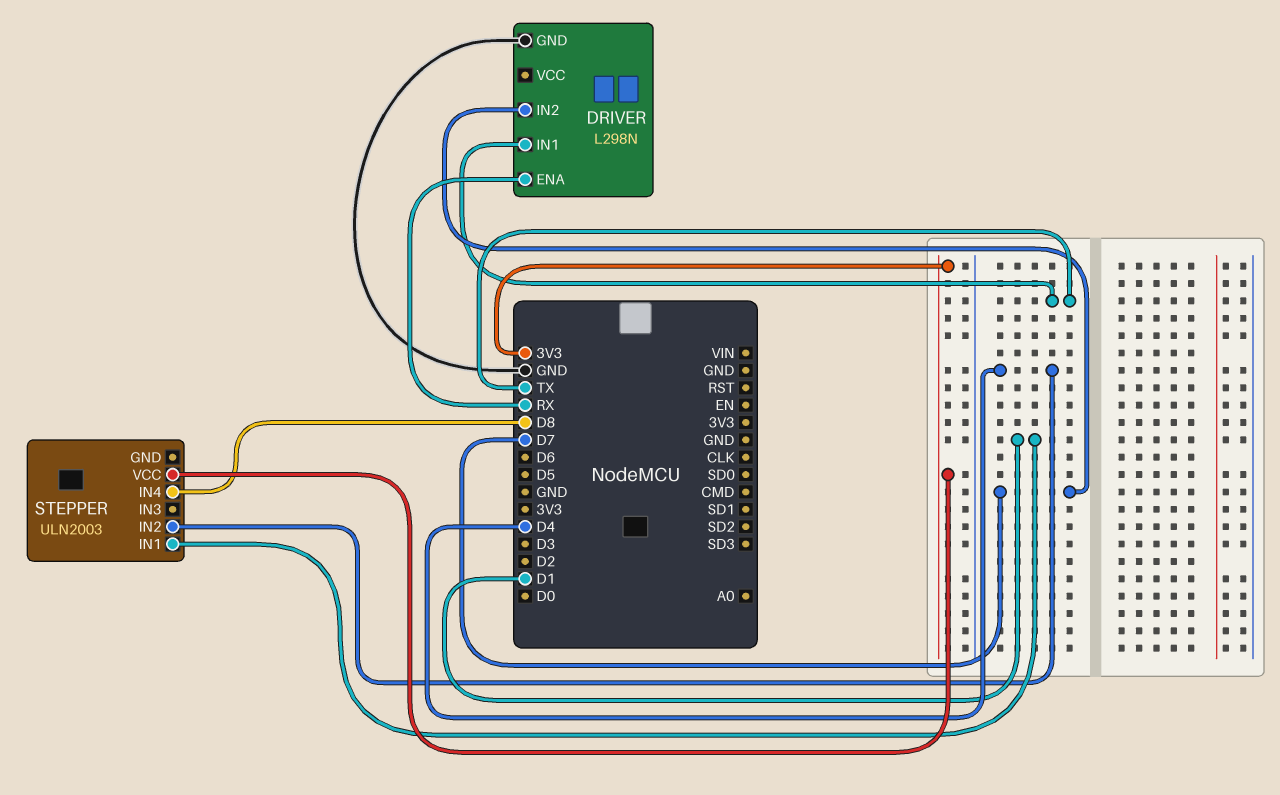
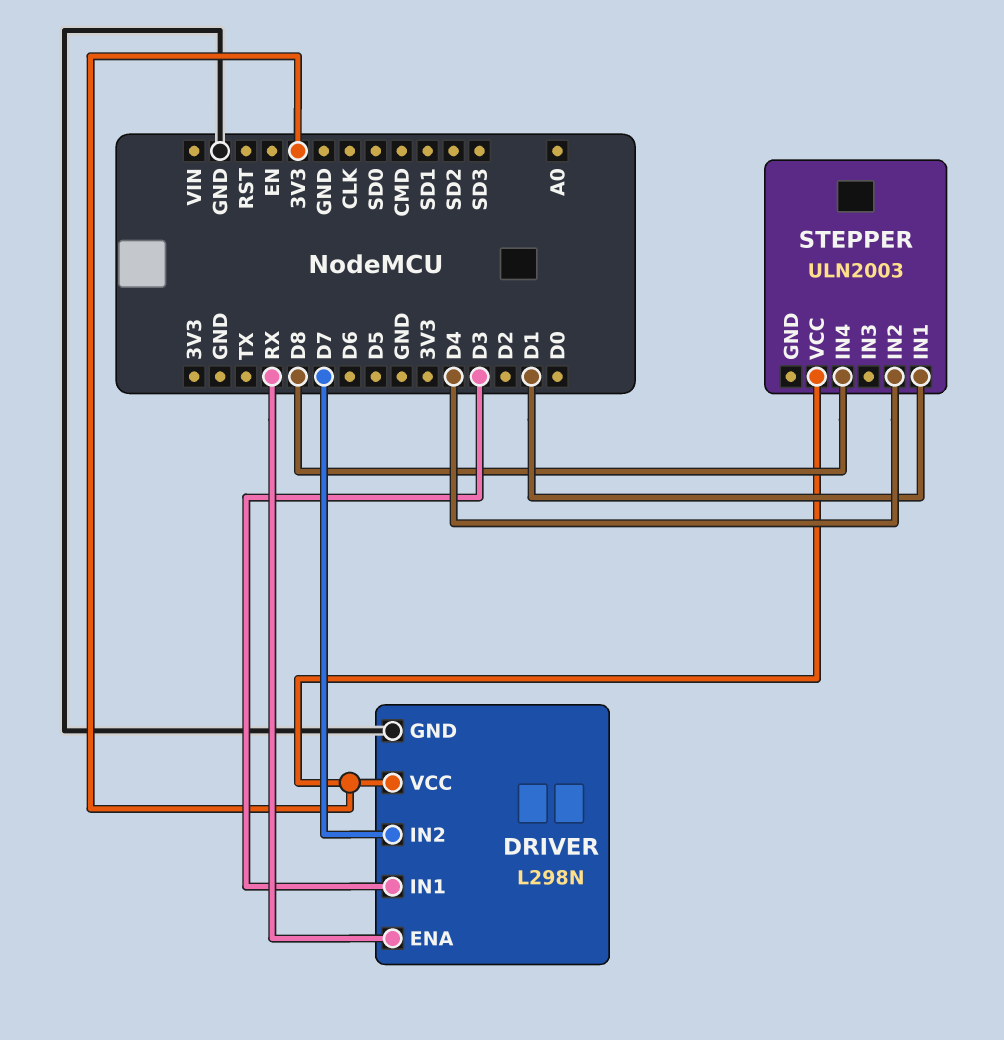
DRIVER pin IN1: TX -> D3
DRIVER pin VCC: none -> 3V3

